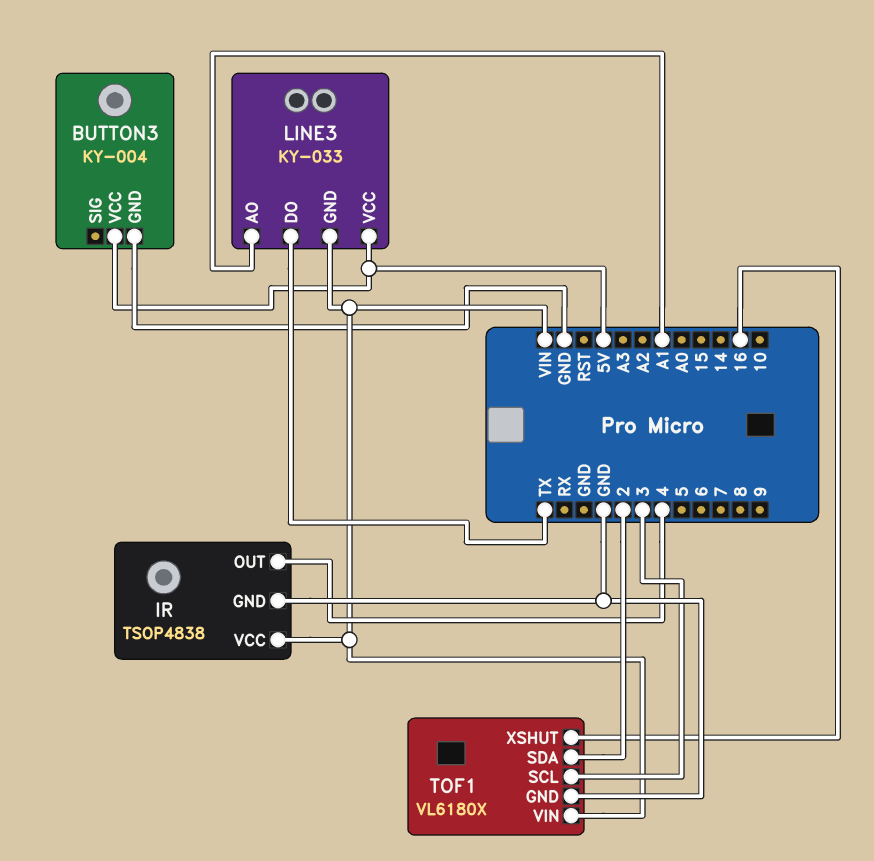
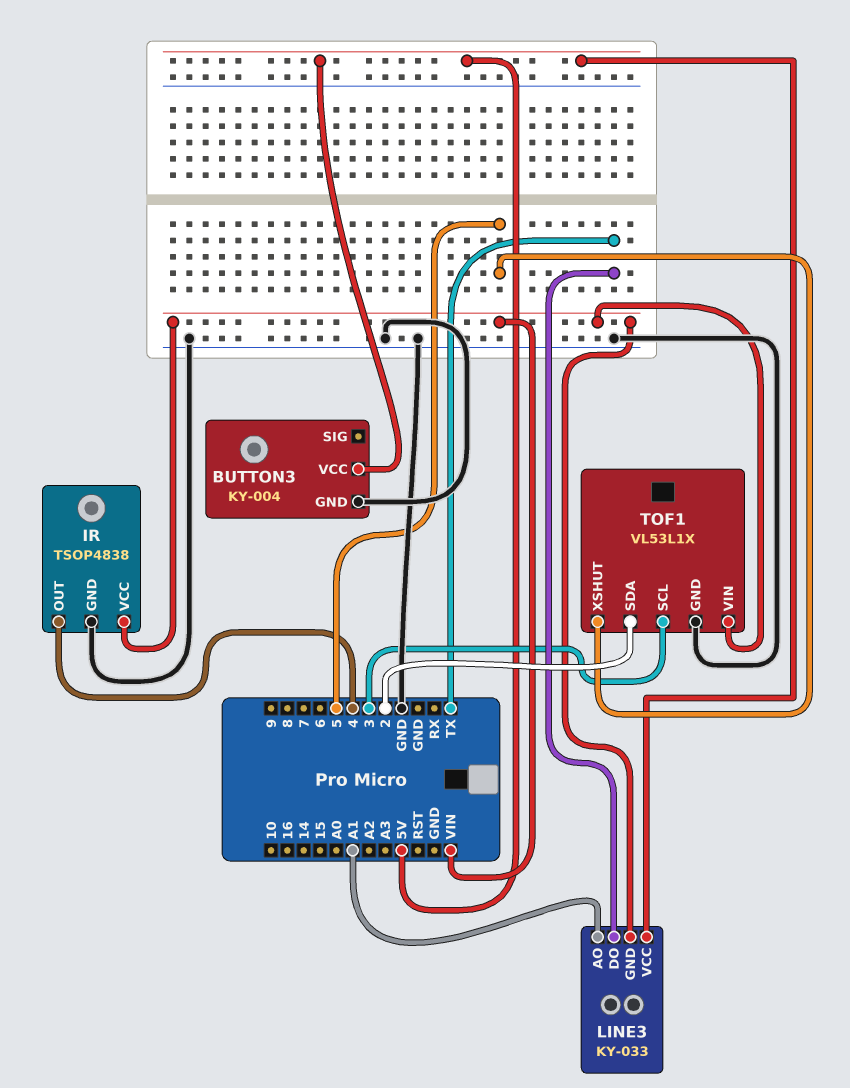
TOF1: VL6180X -> VL53L1X
TOF1 pin XSHUT: 16 -> 5

